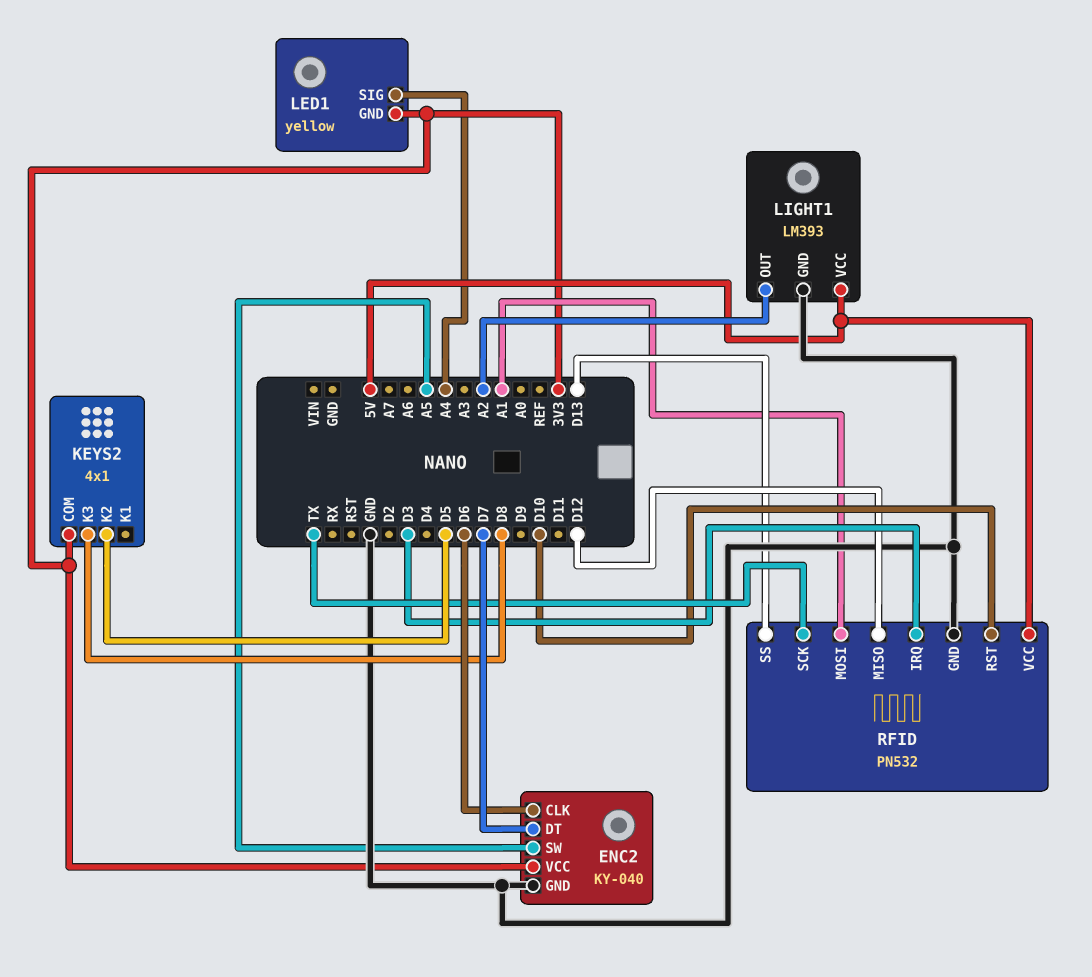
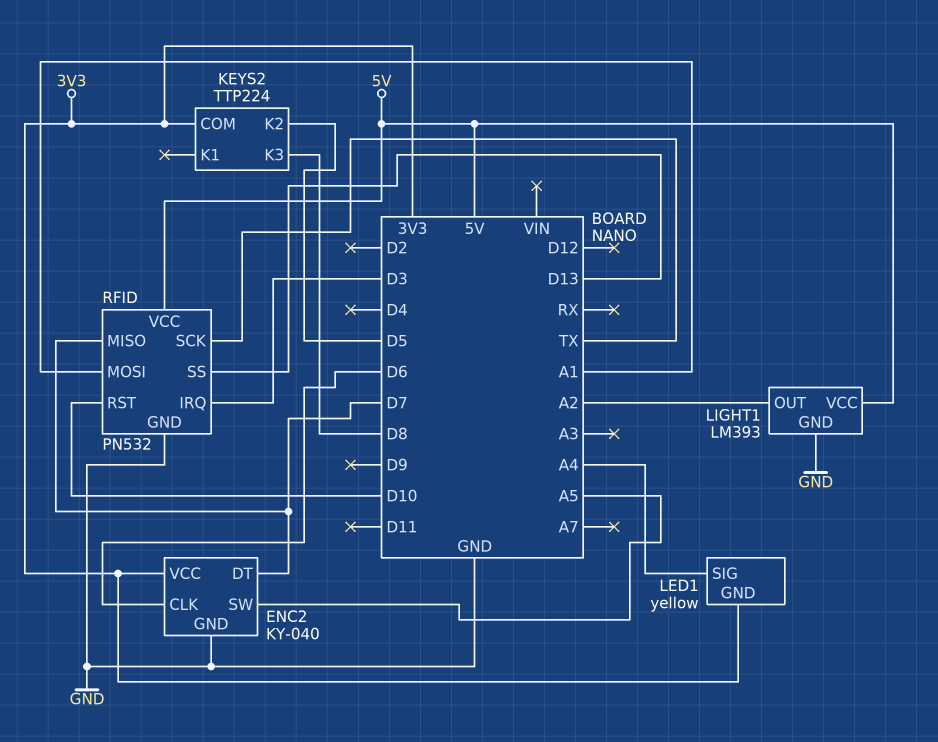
KEYS2: 4x1 -> TTP224
RFID pin MISO: D12 -> D7

